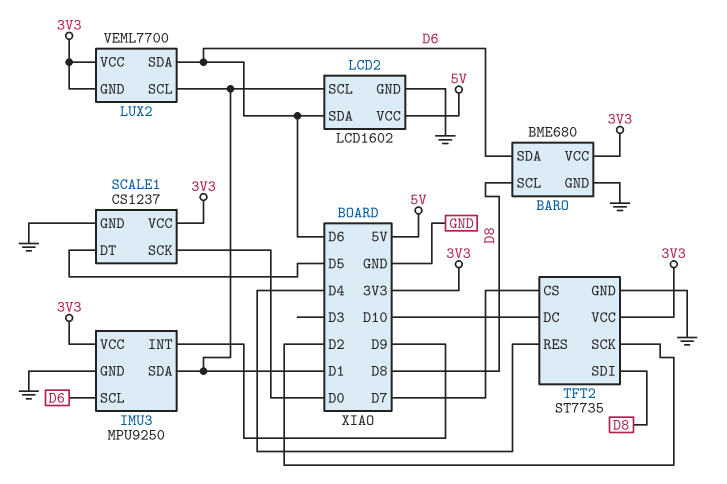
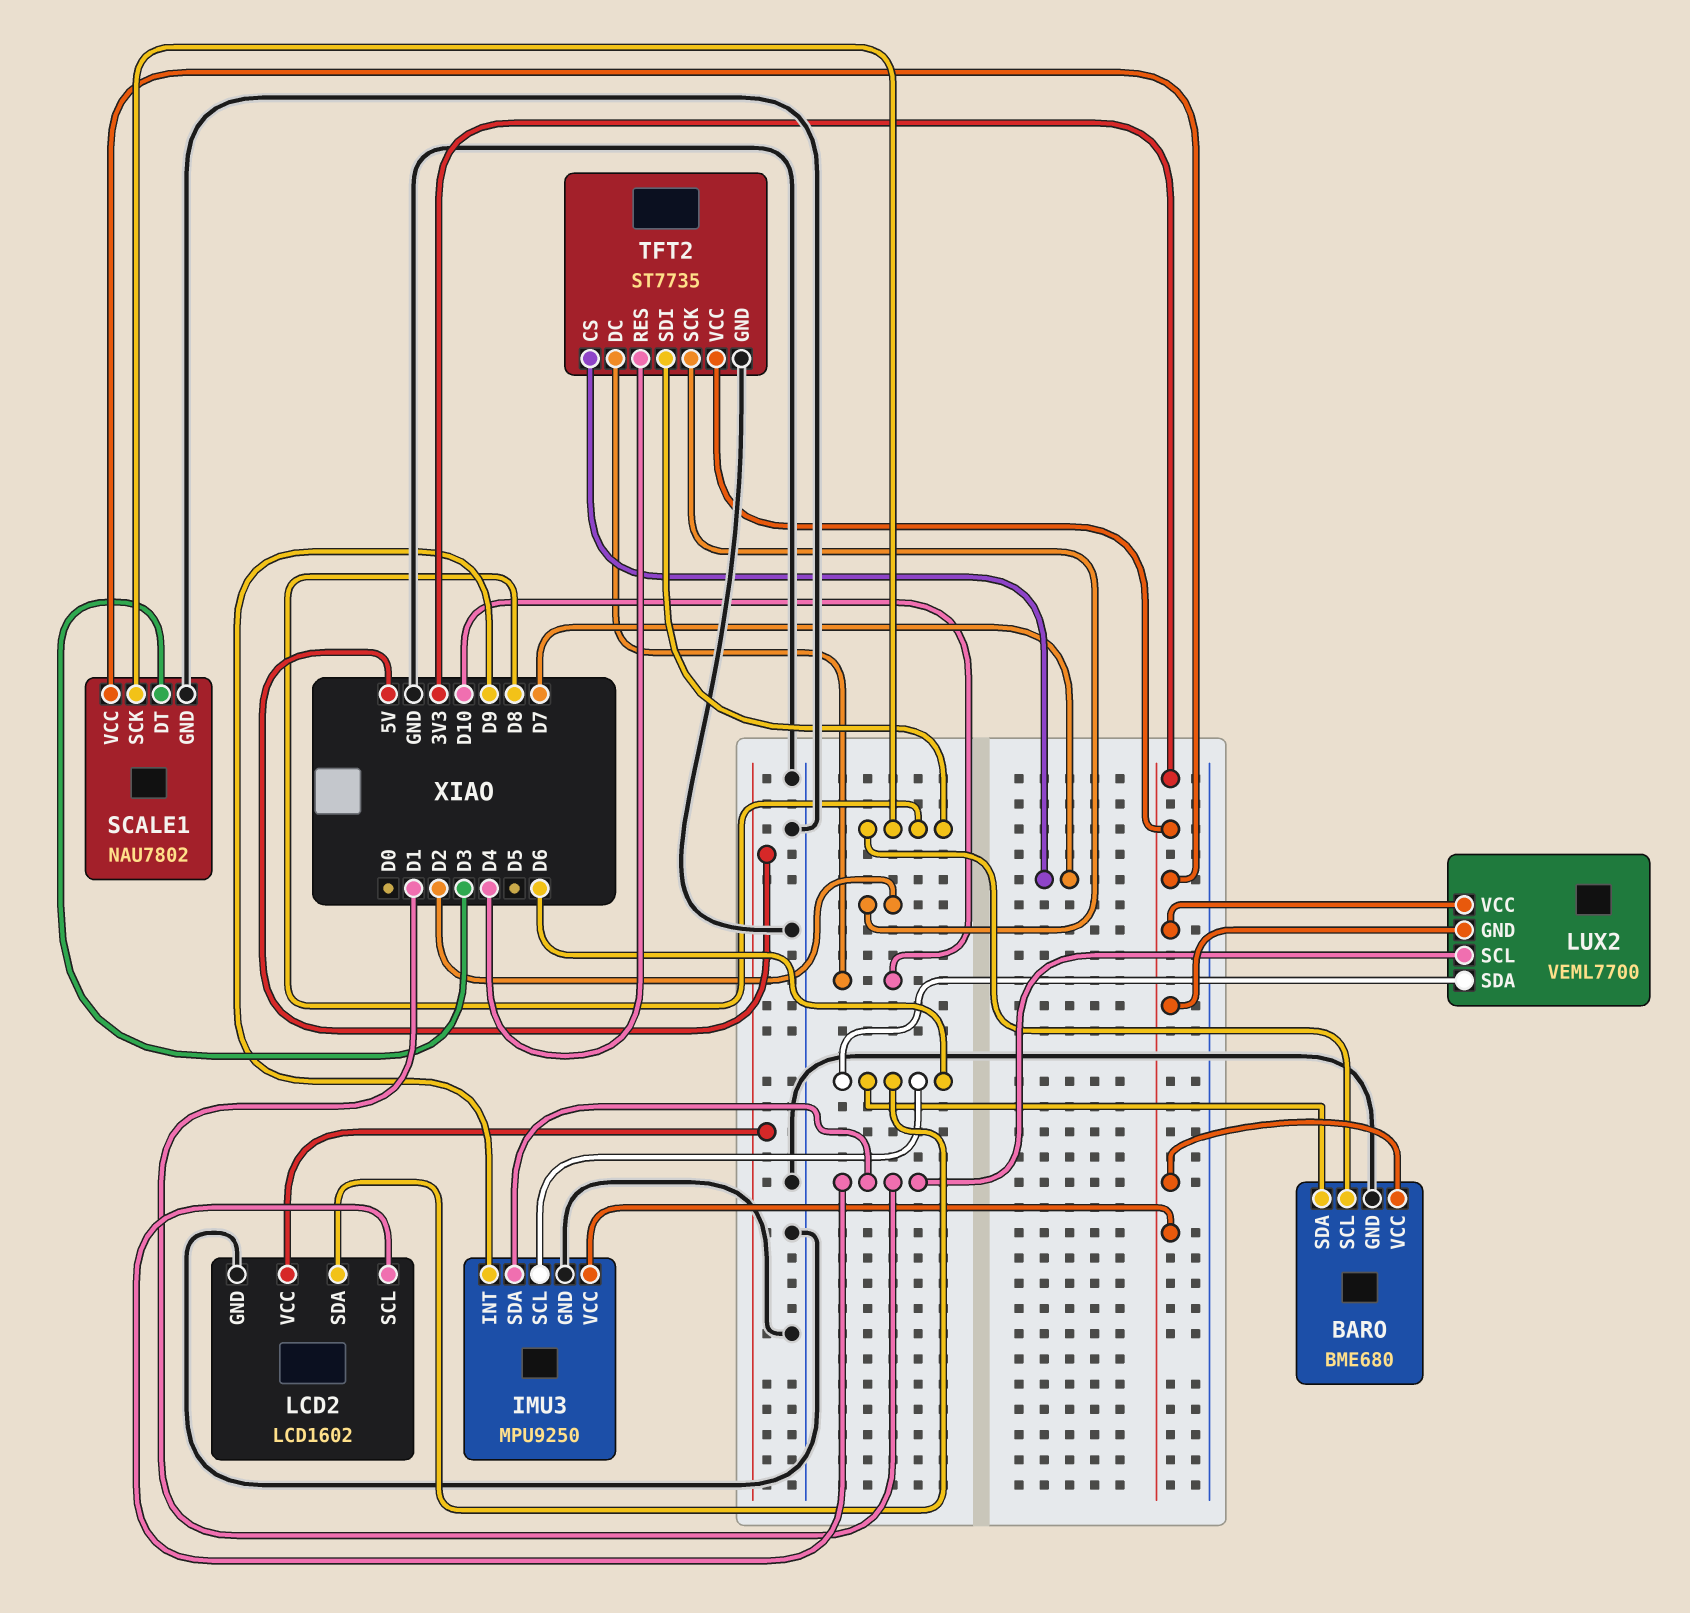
SCALE1: CS1237 -> NAU7802
SCALE1 pin DT: D5 -> D3
SCALE1 pin SCK: D0 -> D8

